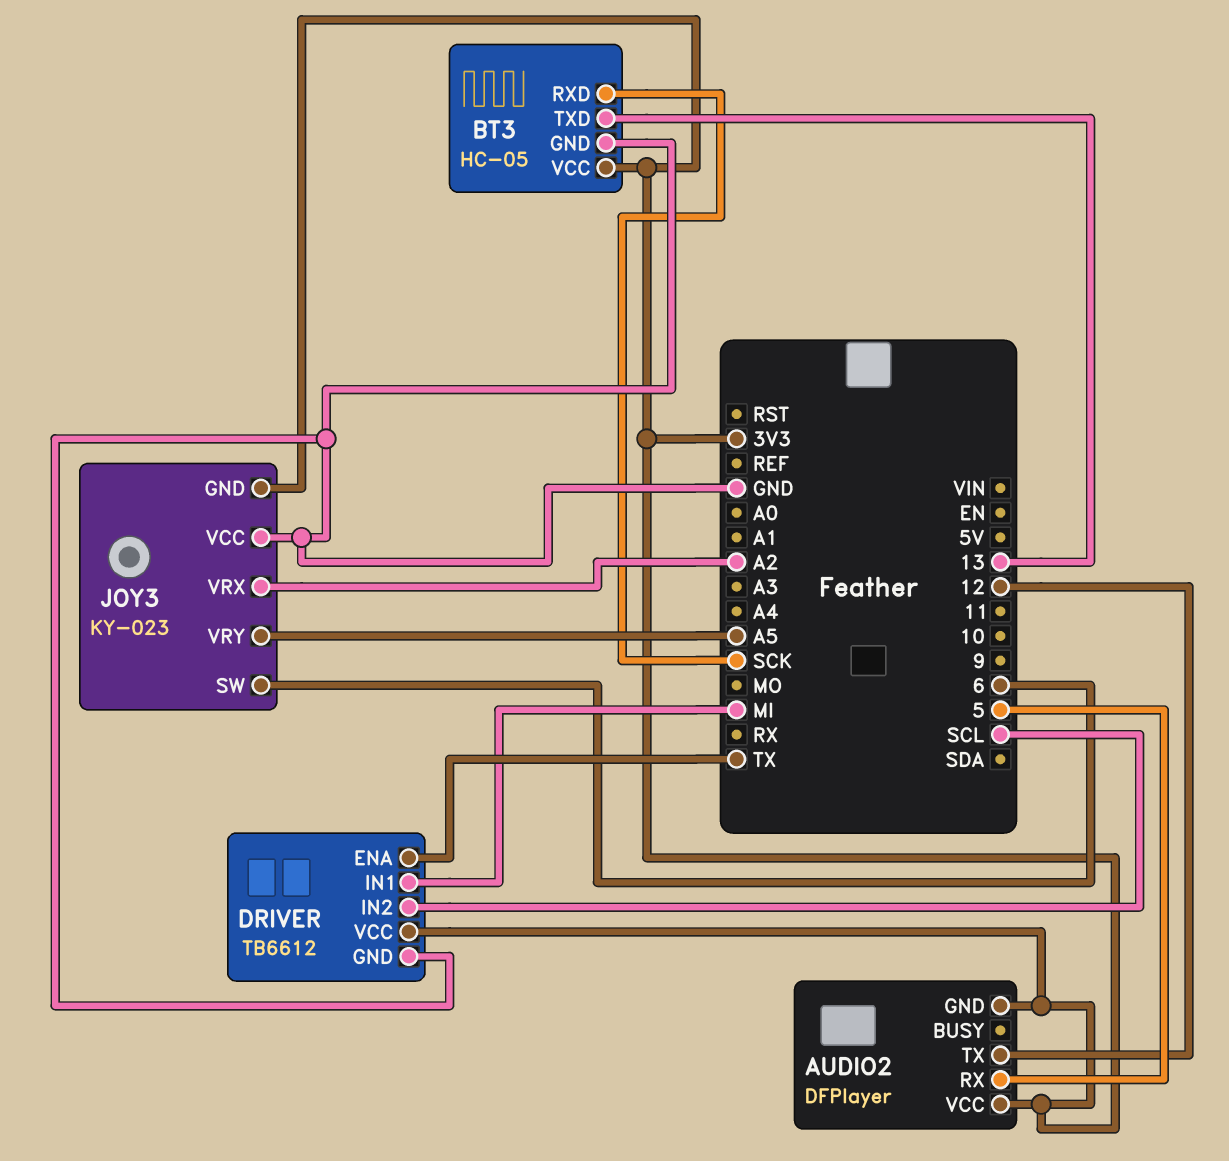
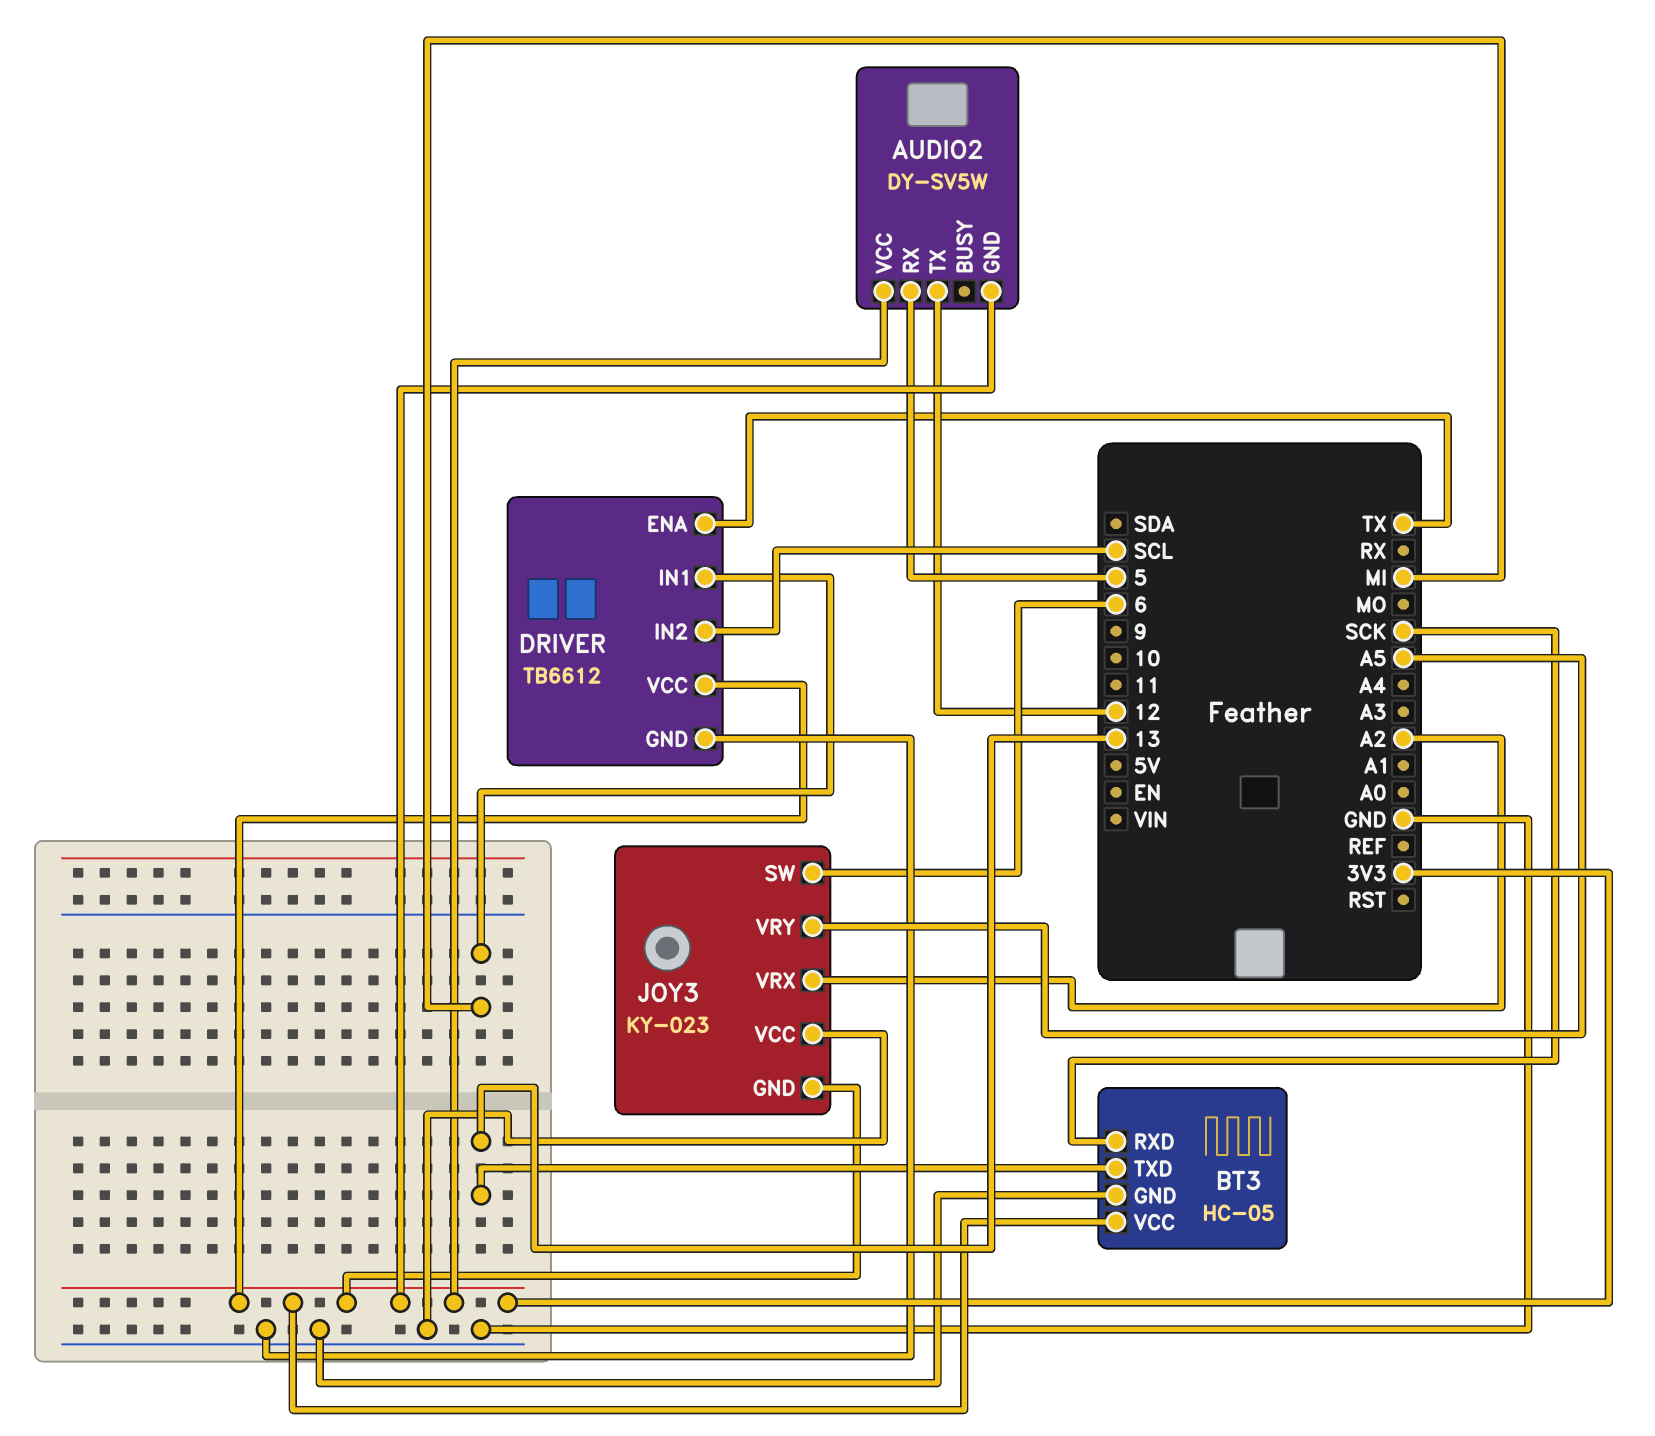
AUDIO2: DFPlayer -> DY-SV5W

